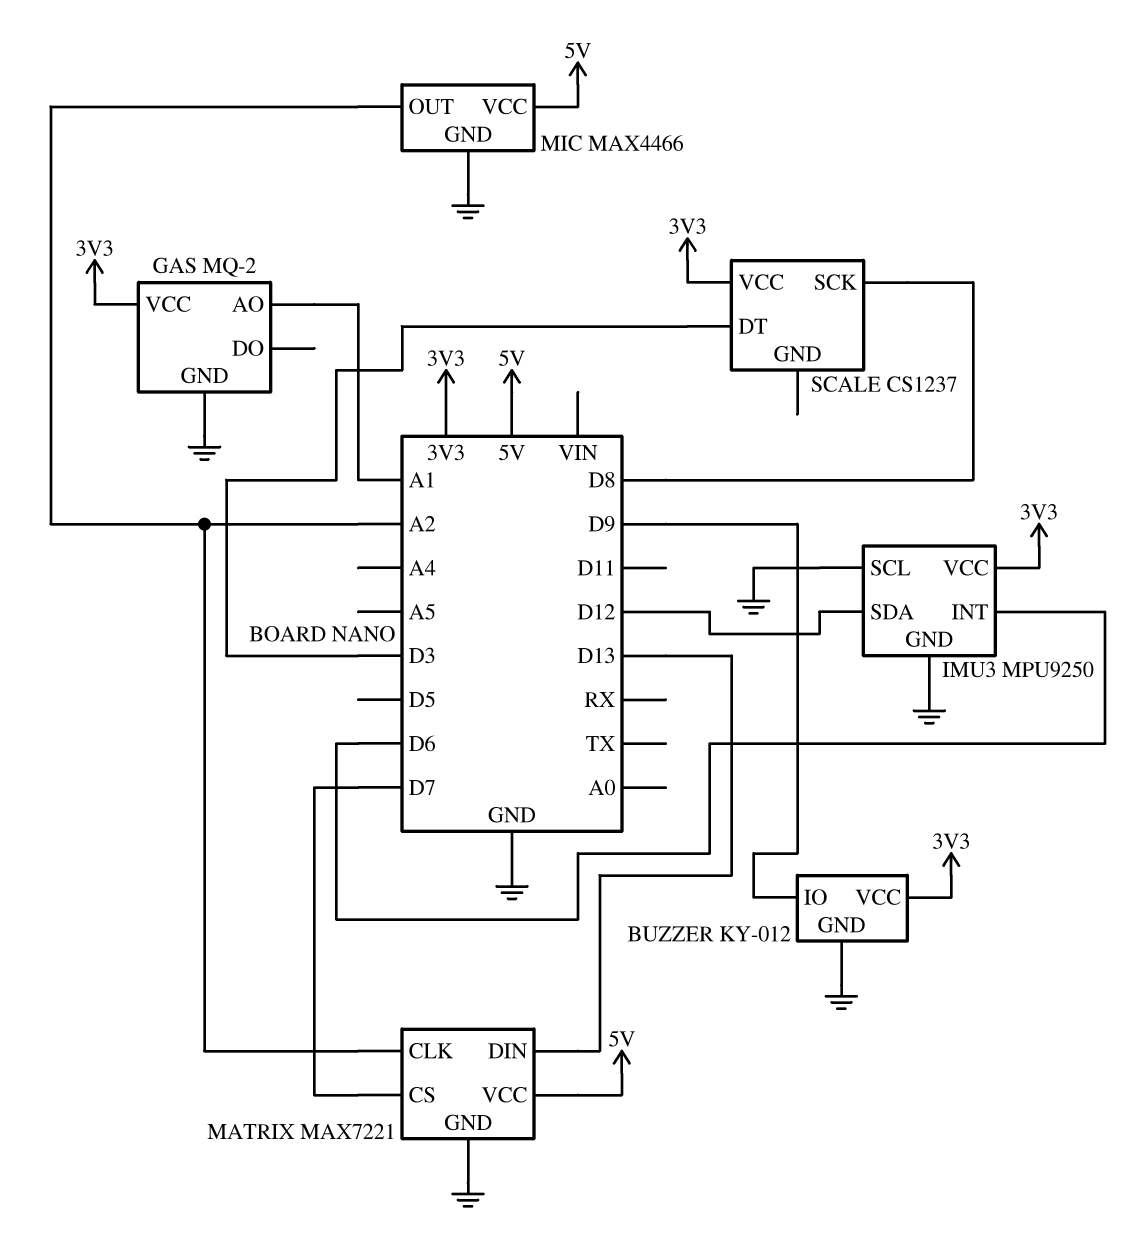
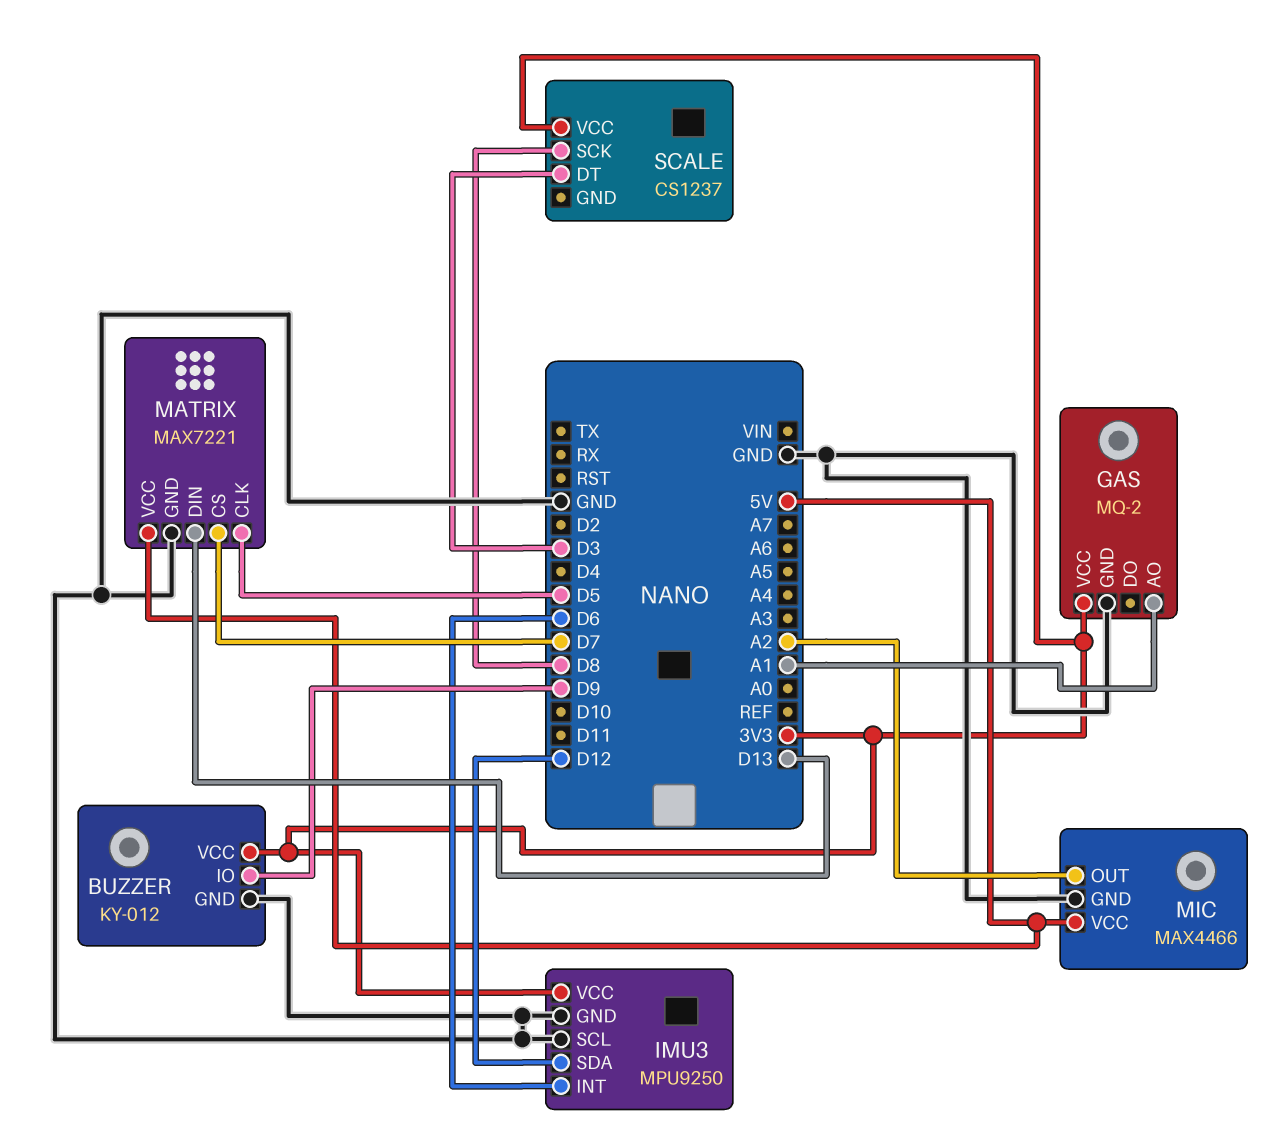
MATRIX pin CLK: A2 -> D5

